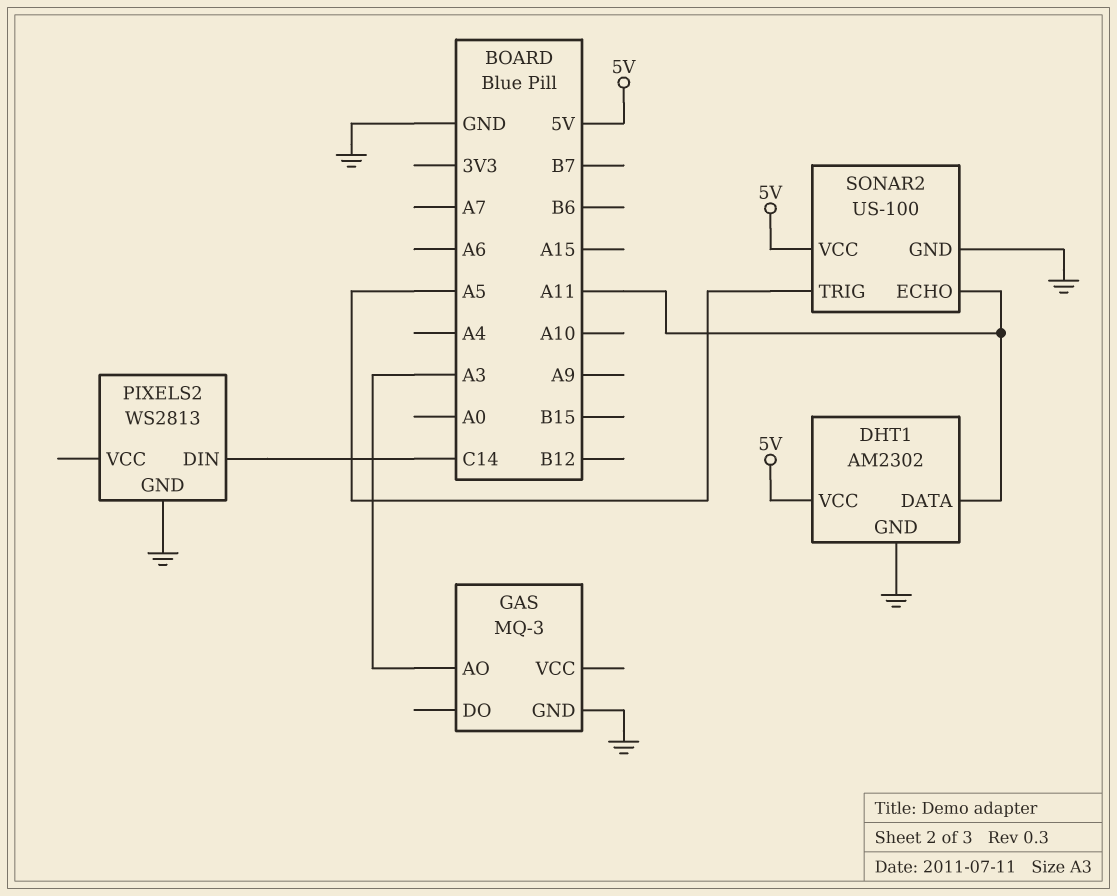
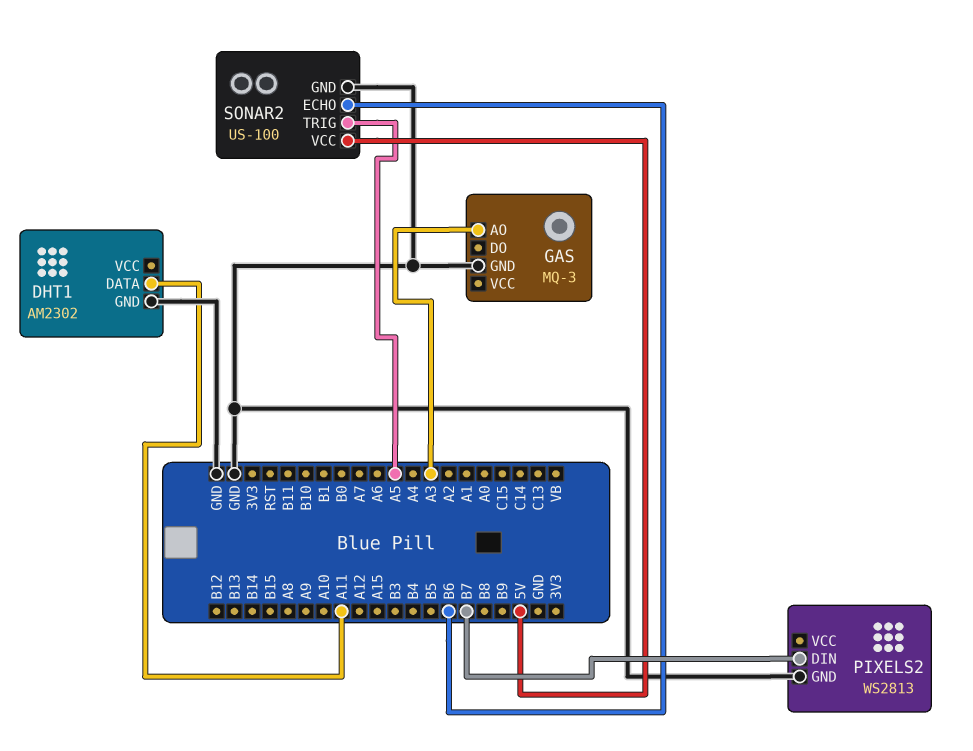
DHT1 pin VCC: 5V -> none
PIXELS2 pin DIN: C14 -> B7
SONAR2 pin ECHO: A11 -> B6

